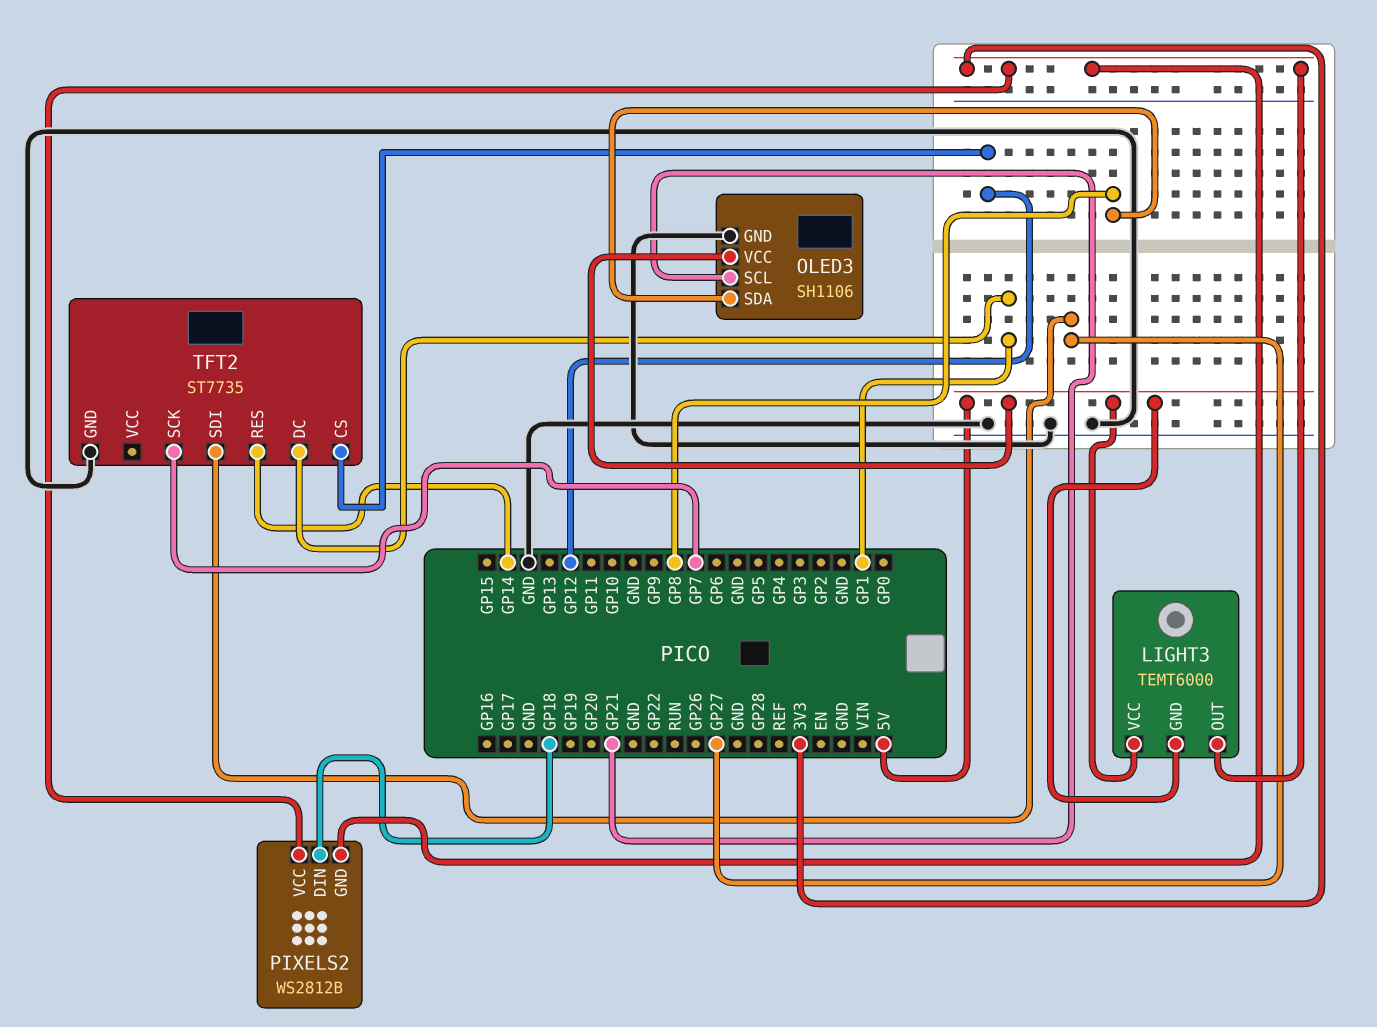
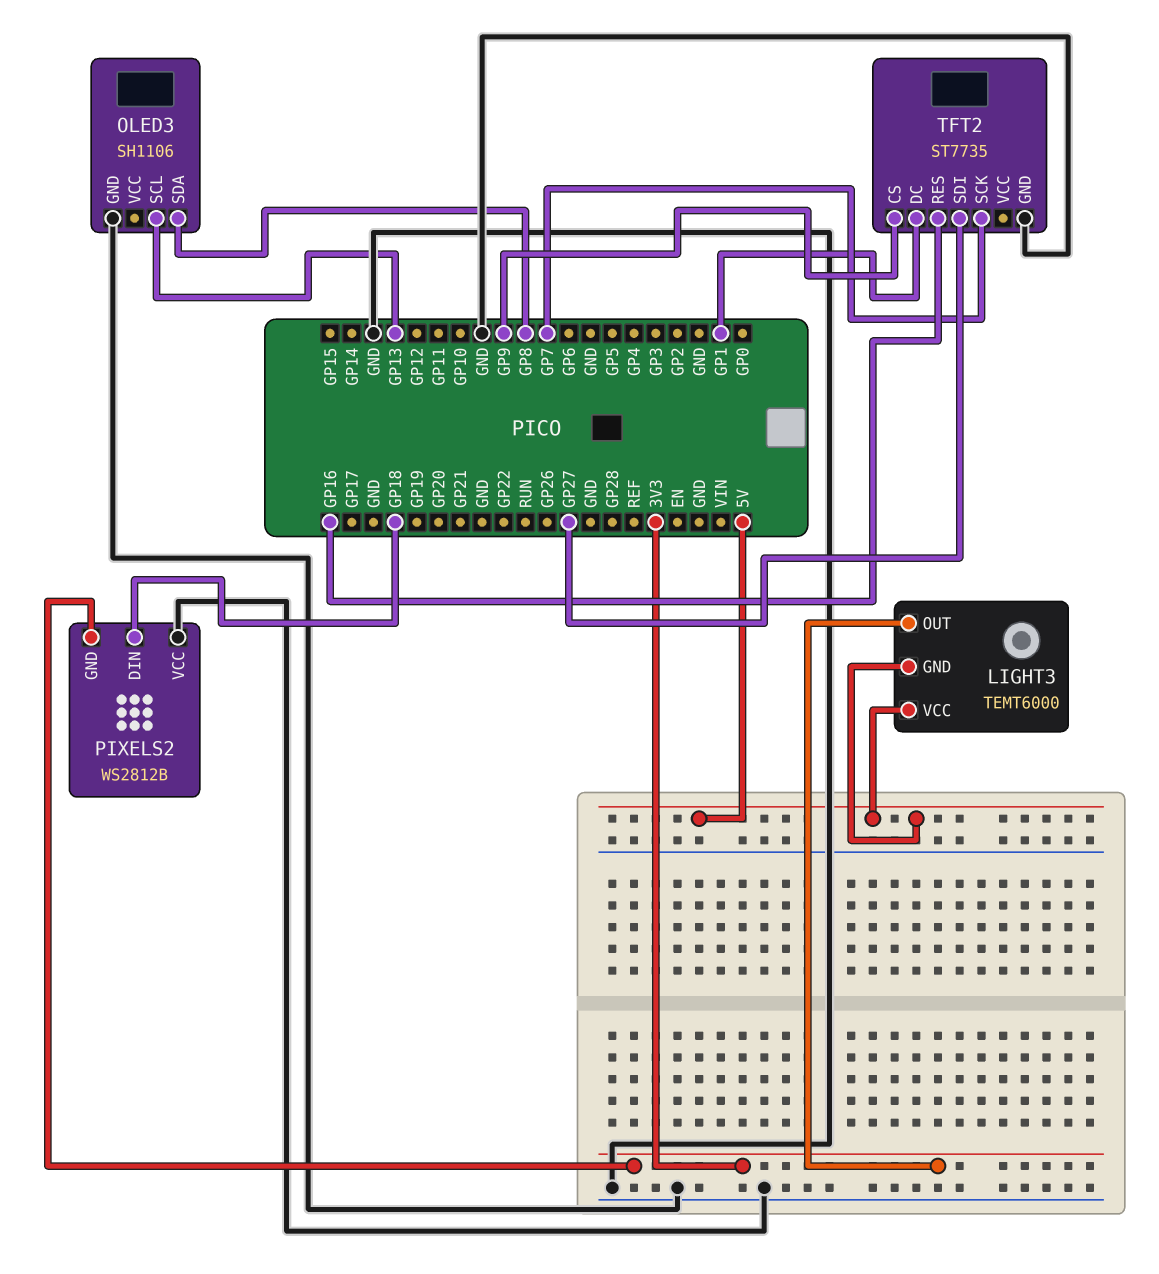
OLED3 pin SCL: GP21 -> GP13
OLED3 pin VCC: 5V -> none
PIXELS2 pin VCC: 3V3 -> GND
TFT2 pin CS: GP12 -> GP9
TFT2 pin RES: GP14 -> GP16

